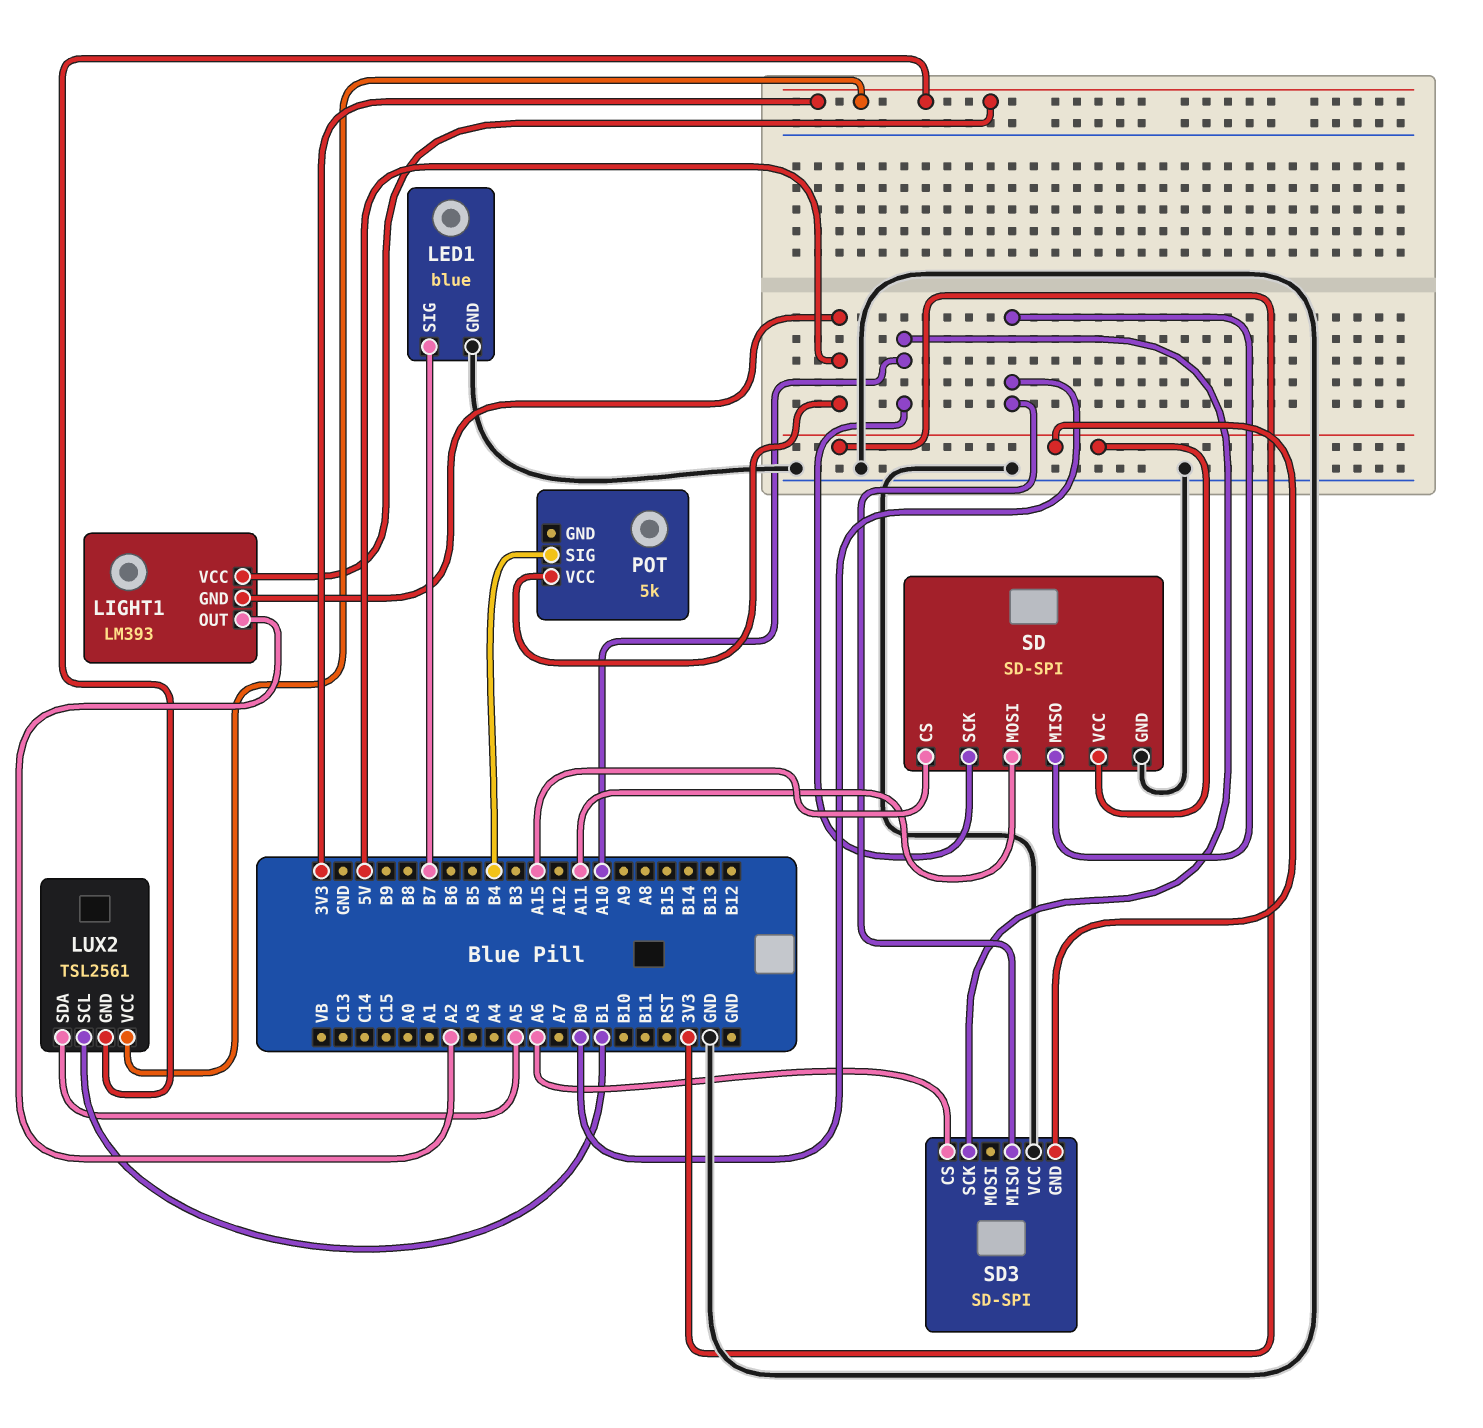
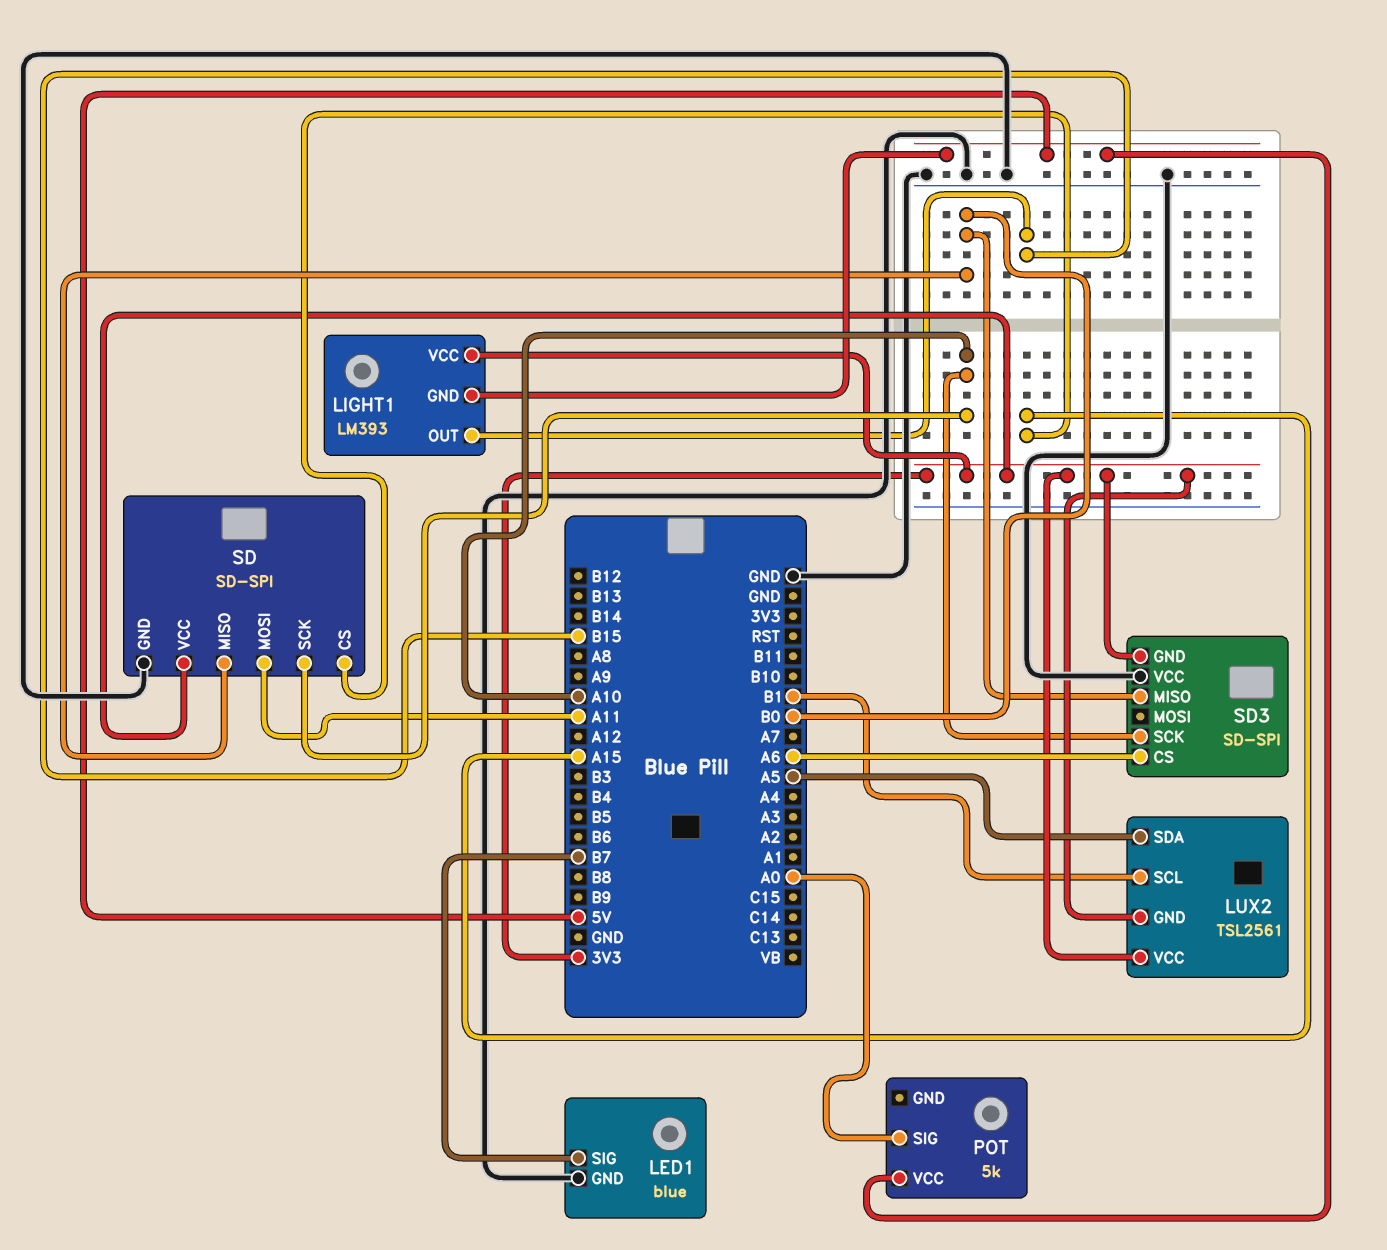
LIGHT1 pin OUT: A2 -> B15
POT pin SIG: B4 -> A0

